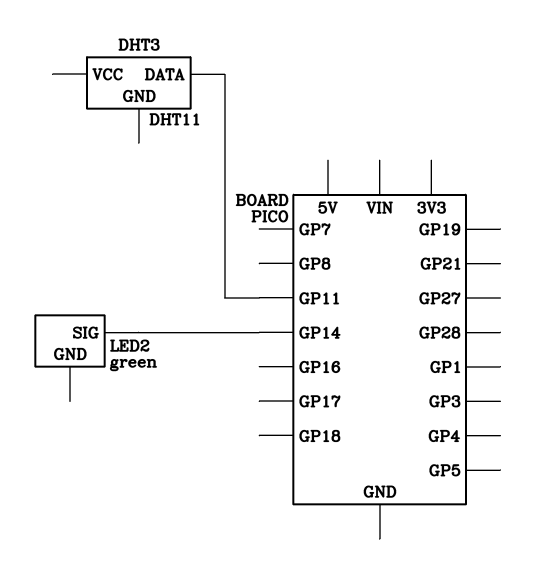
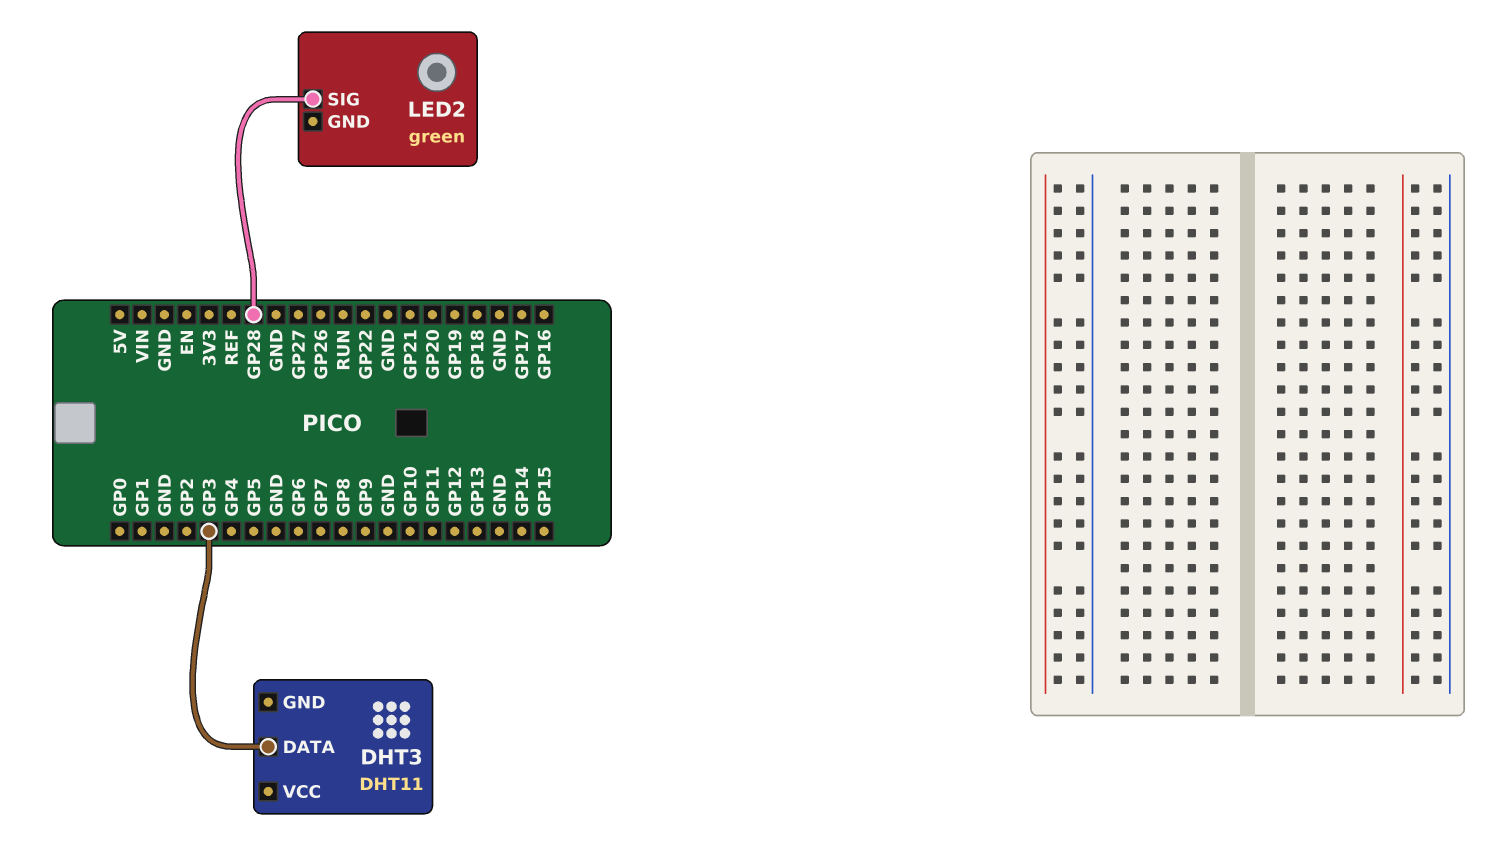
DHT3 pin DATA: GP11 -> GP3
LED2 pin SIG: GP14 -> GP28

